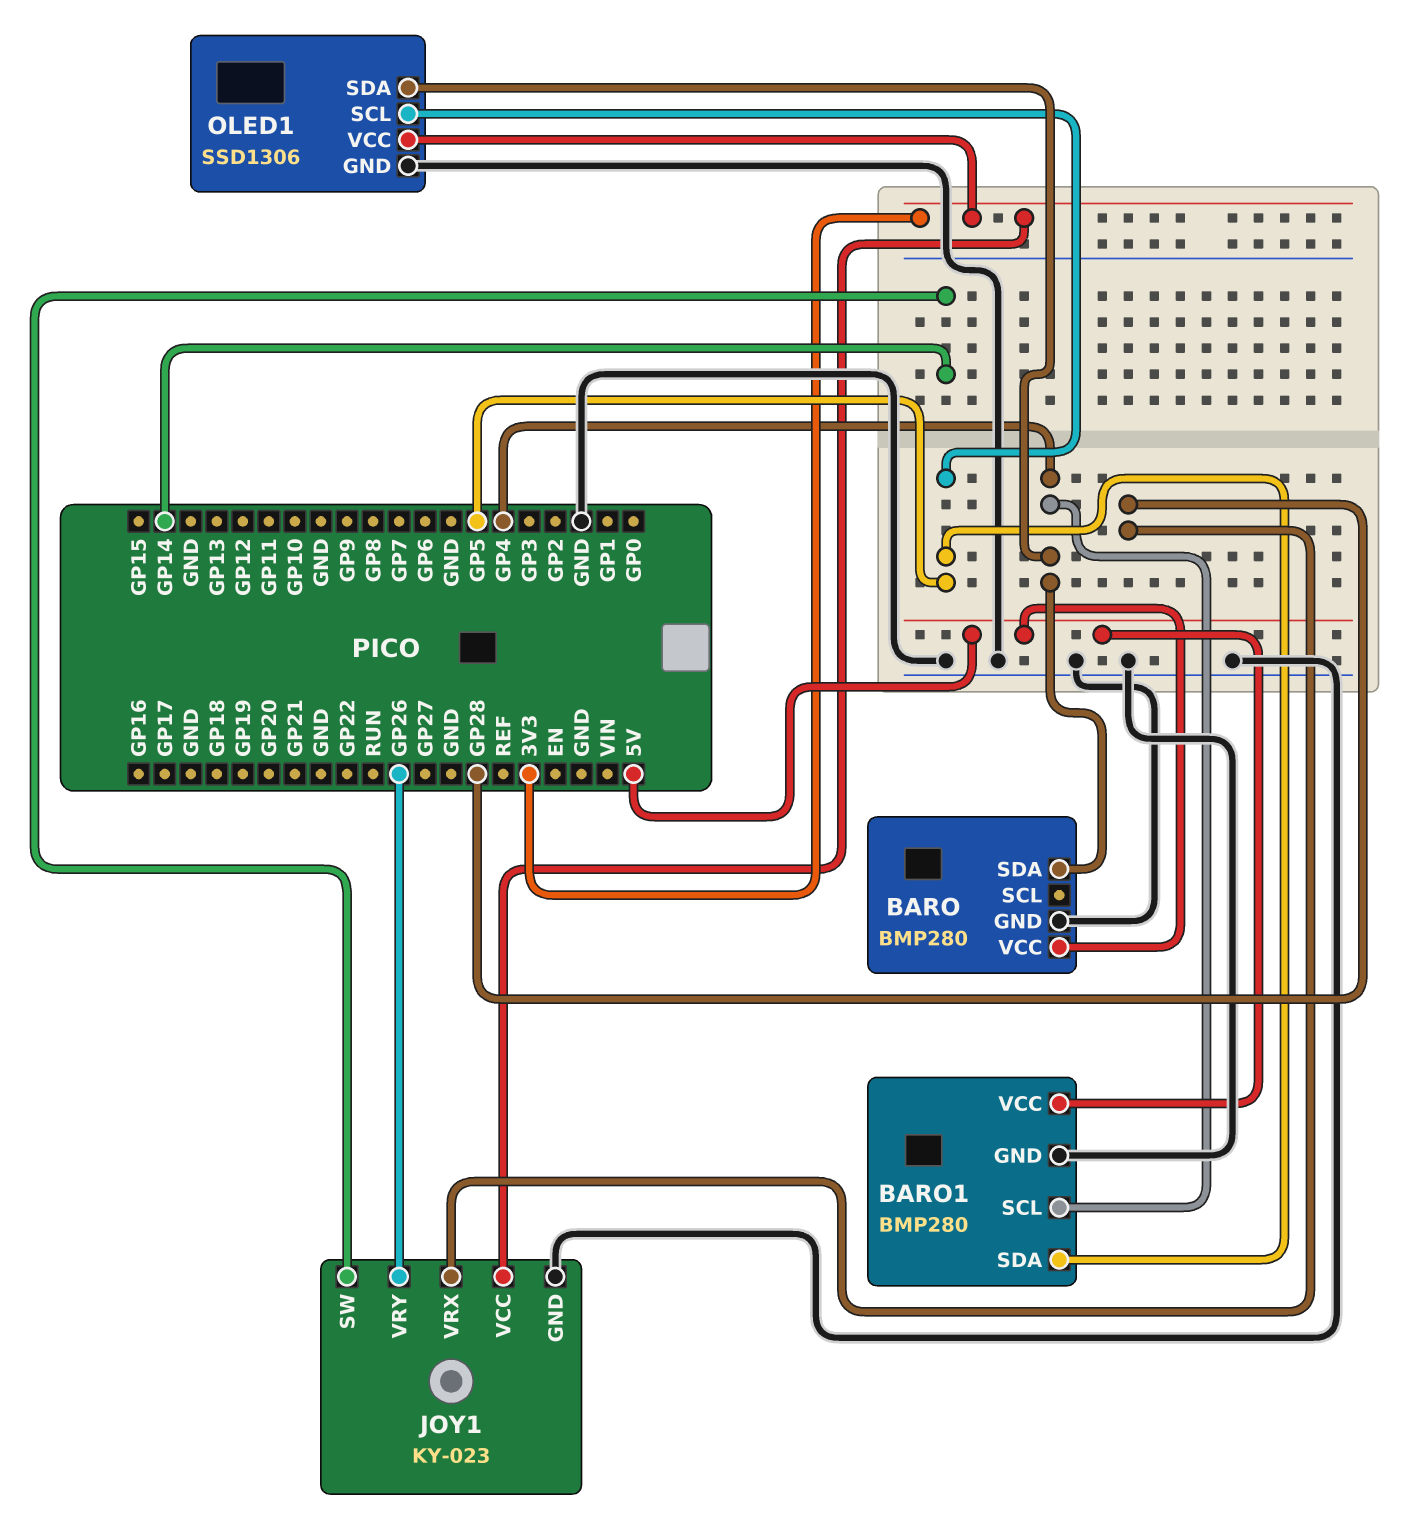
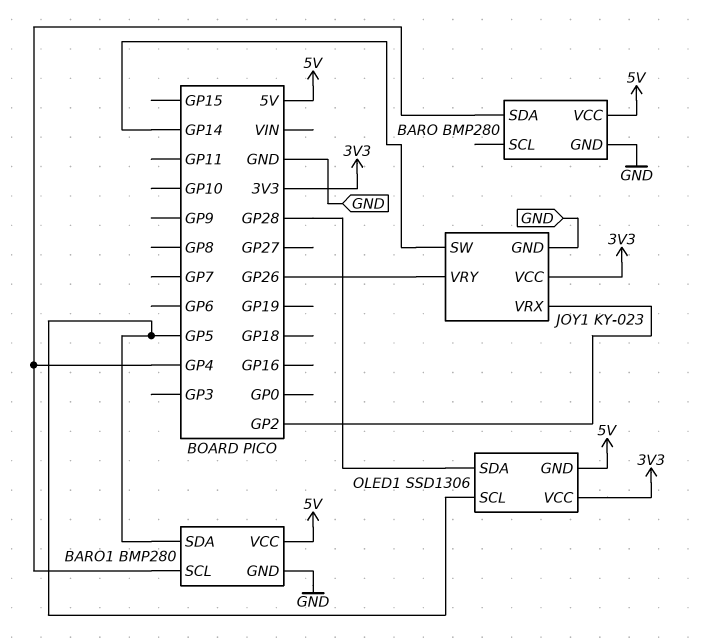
JOY1 pin VRX: GP28 -> GP2
OLED1 pin GND: GND -> 5V
OLED1 pin SDA: GP4 -> GP28

